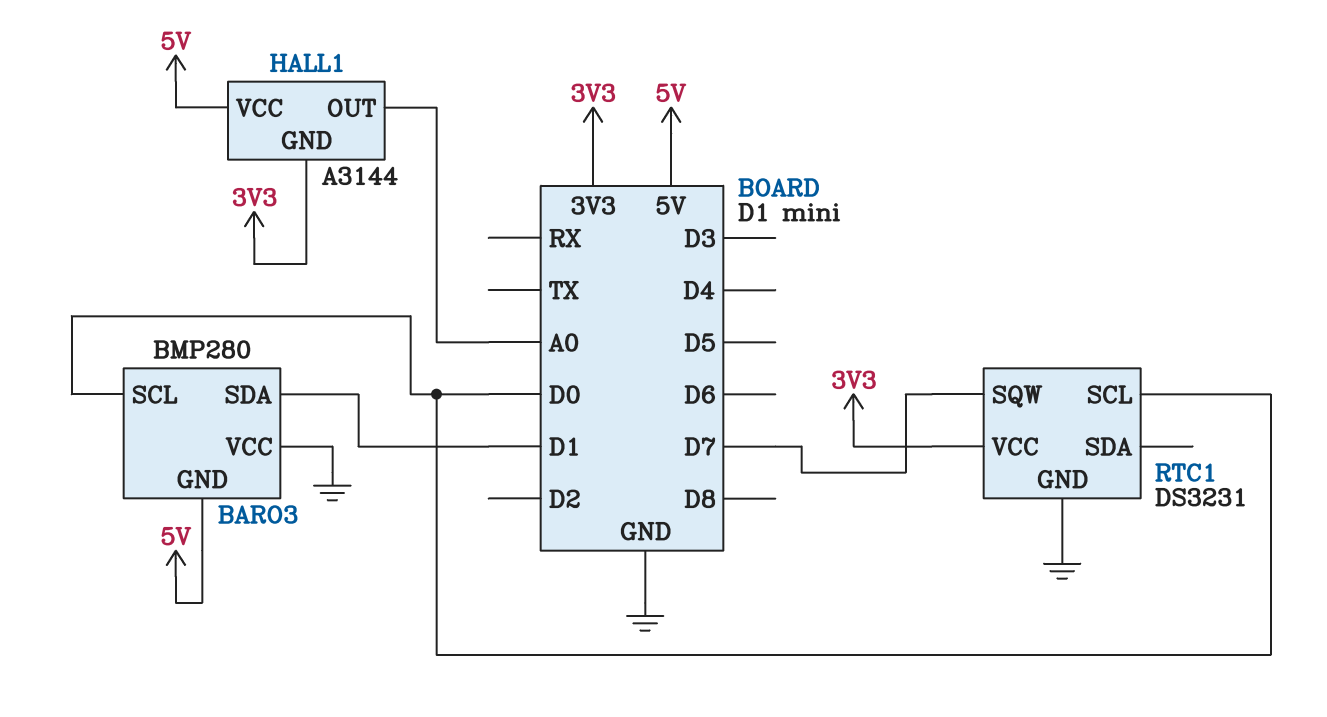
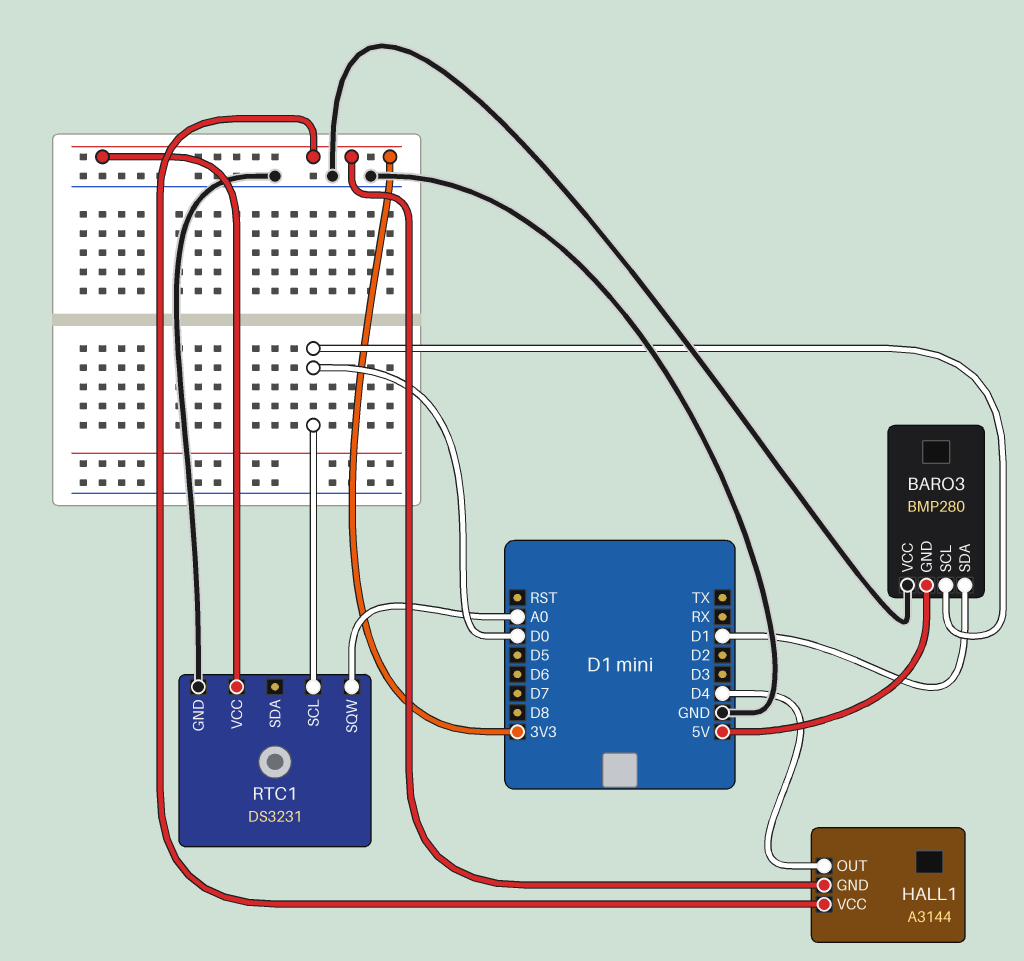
HALL1 pin OUT: A0 -> D4
HALL1 pin VCC: 5V -> 3V3
RTC1 pin SQW: D7 -> A0

